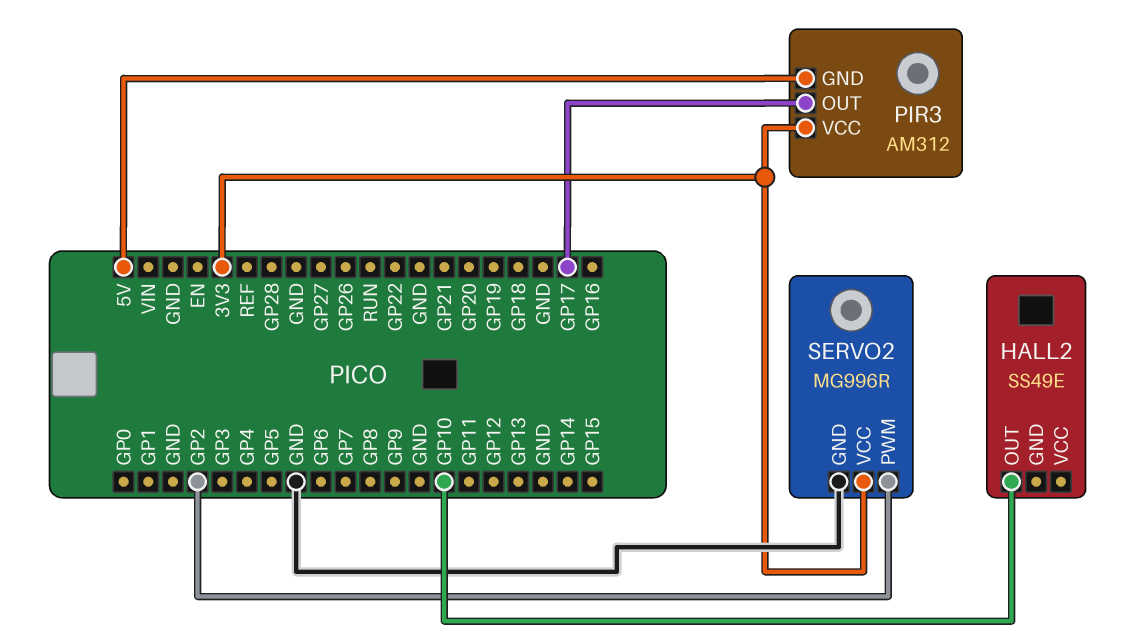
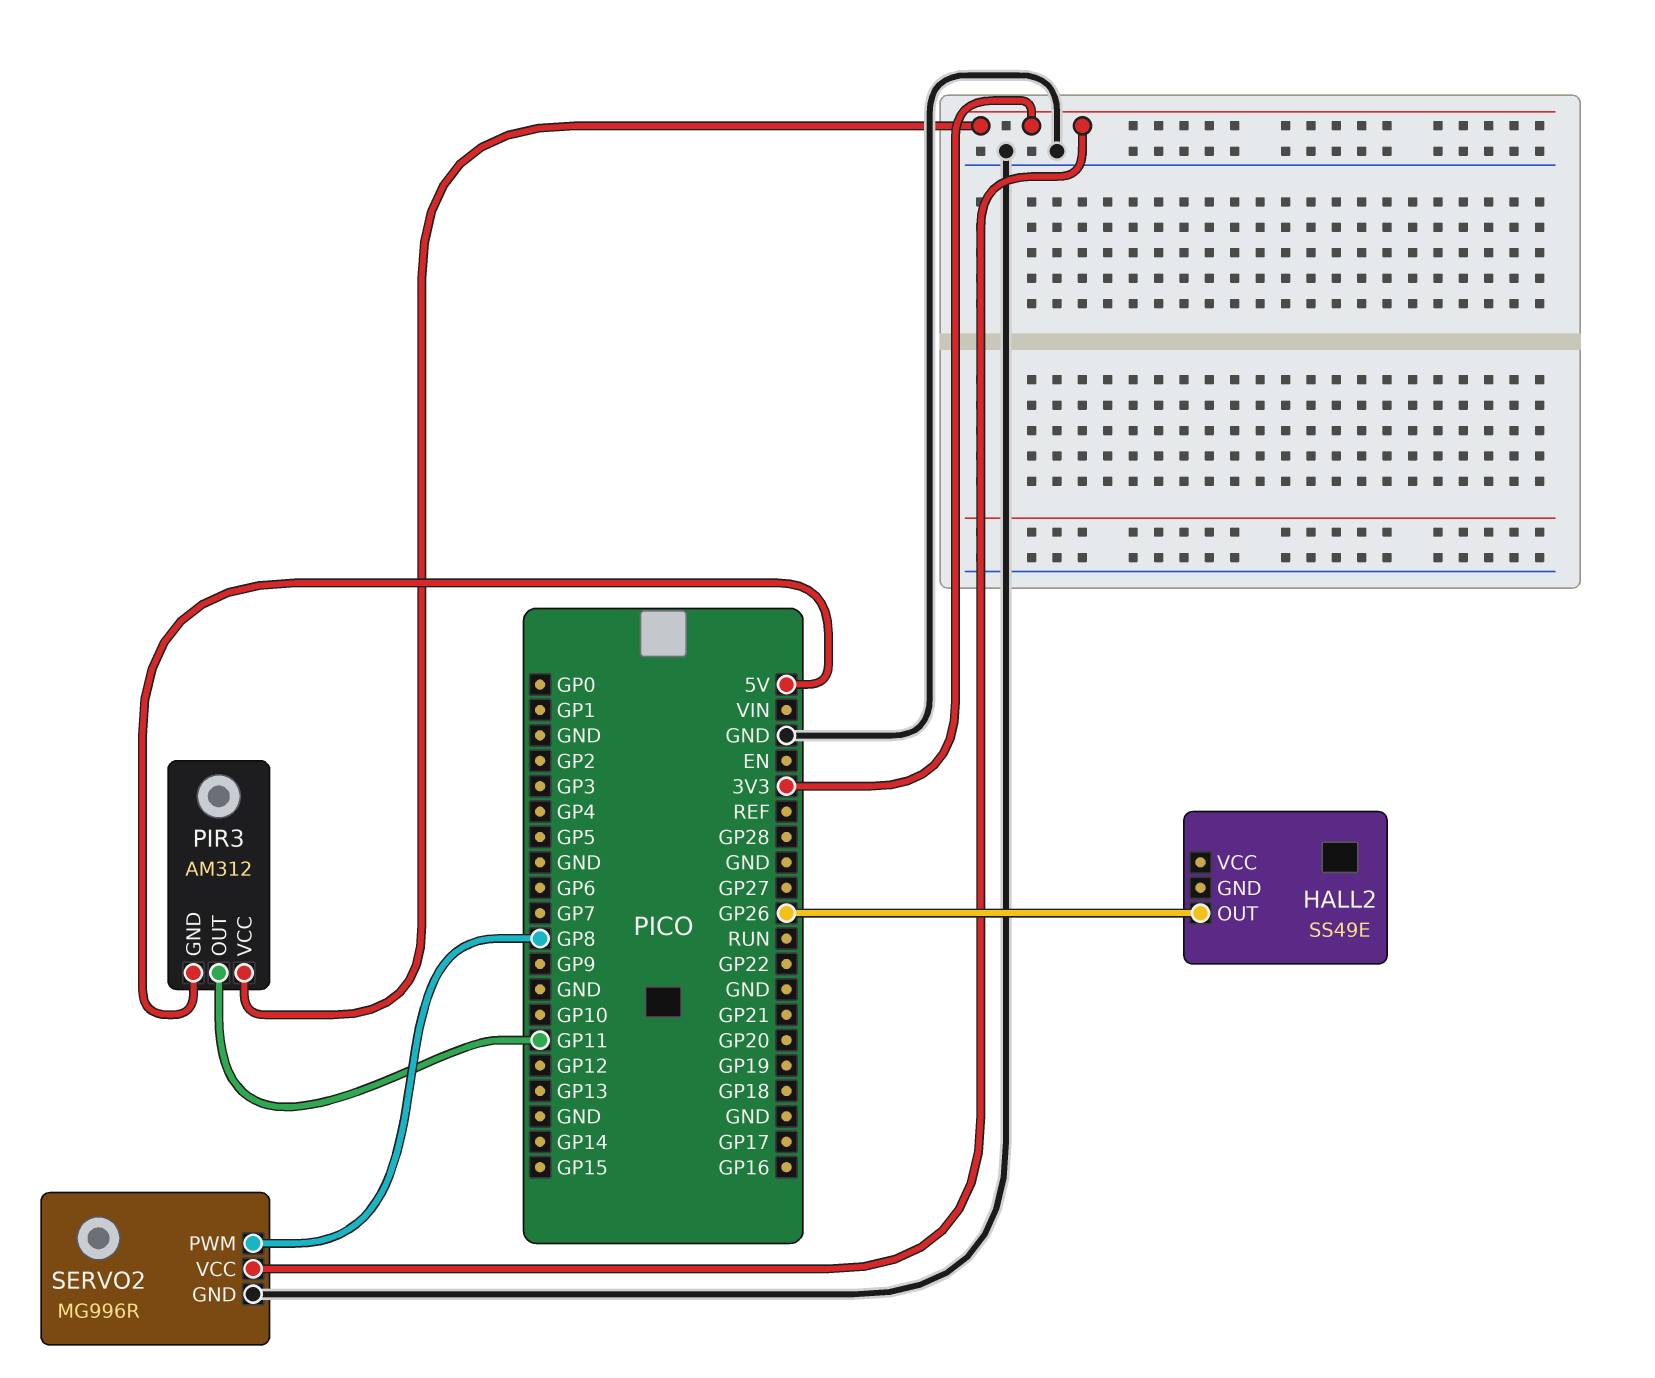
HALL2 pin OUT: GP10 -> GP26
PIR3 pin OUT: GP17 -> GP11
SERVO2 pin PWM: GP2 -> GP8

